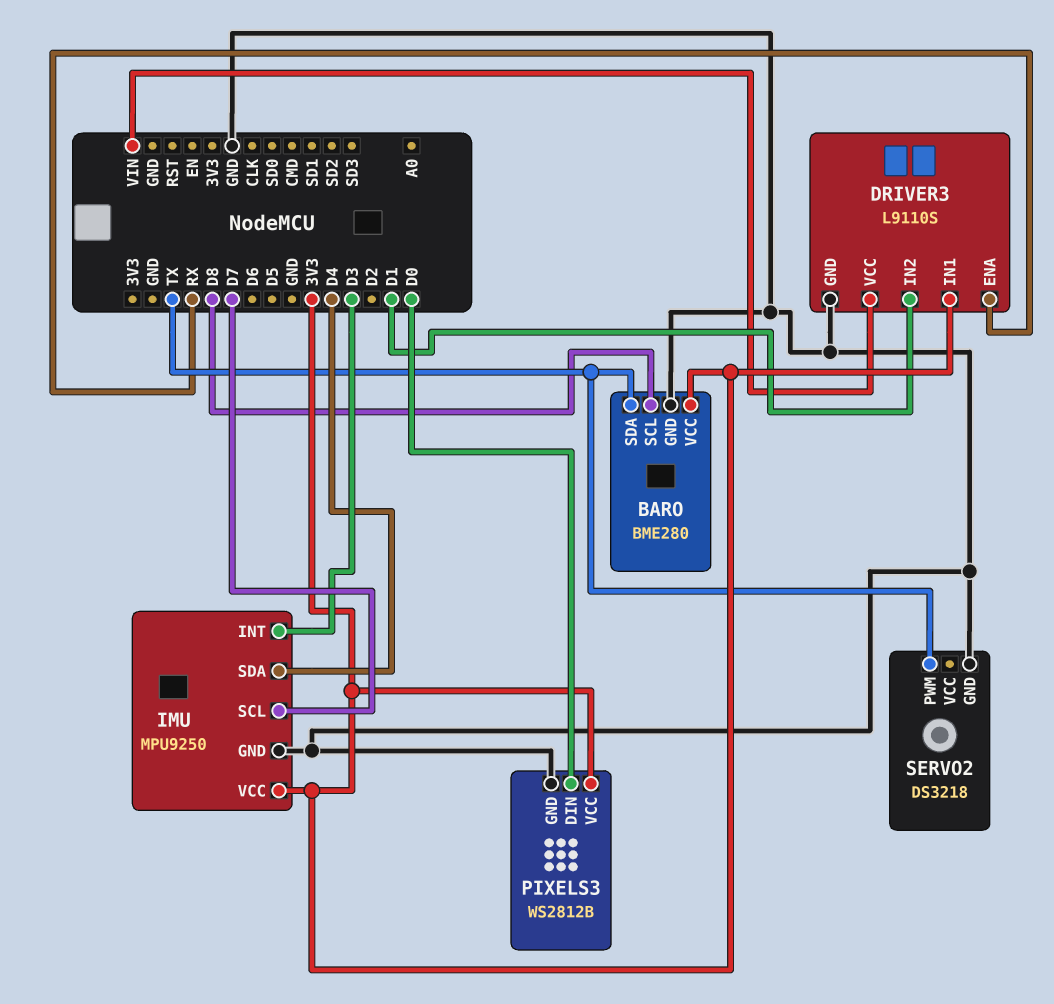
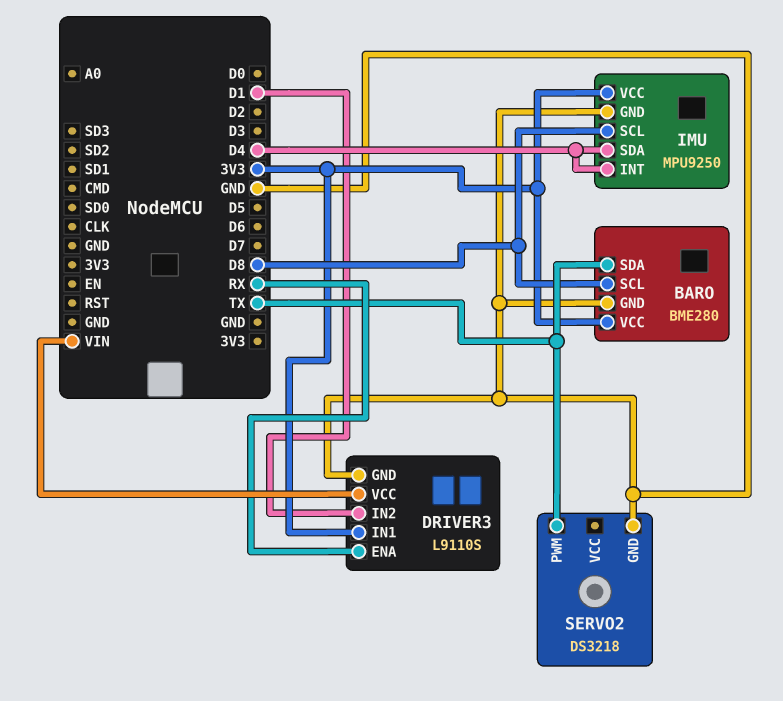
IMU pin INT: D3 -> D4
IMU pin SCL: D7 -> D8
PIXELS3: WS2812B -> none
PIXELS3 pin DIN: D0 -> none
PIXELS3 pin GND: GND -> none
PIXELS3 pin VCC: 3V3 -> none

